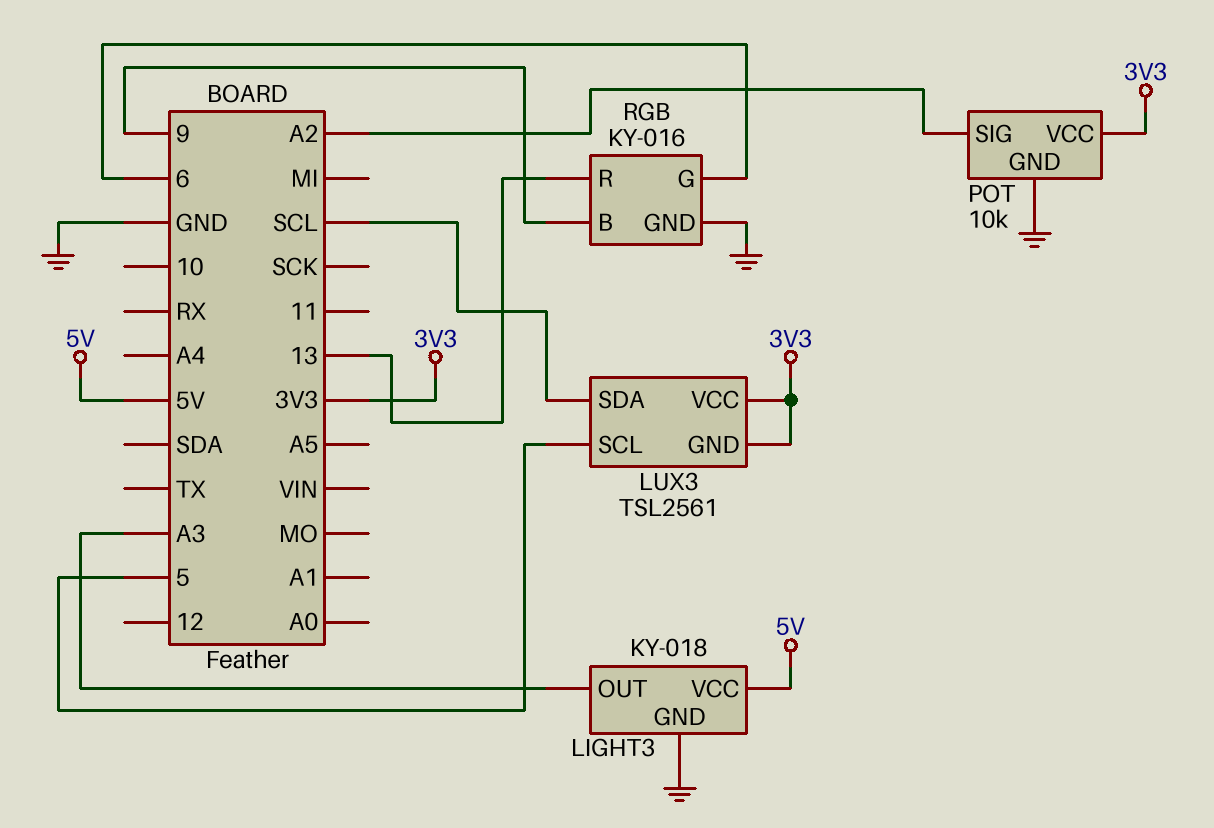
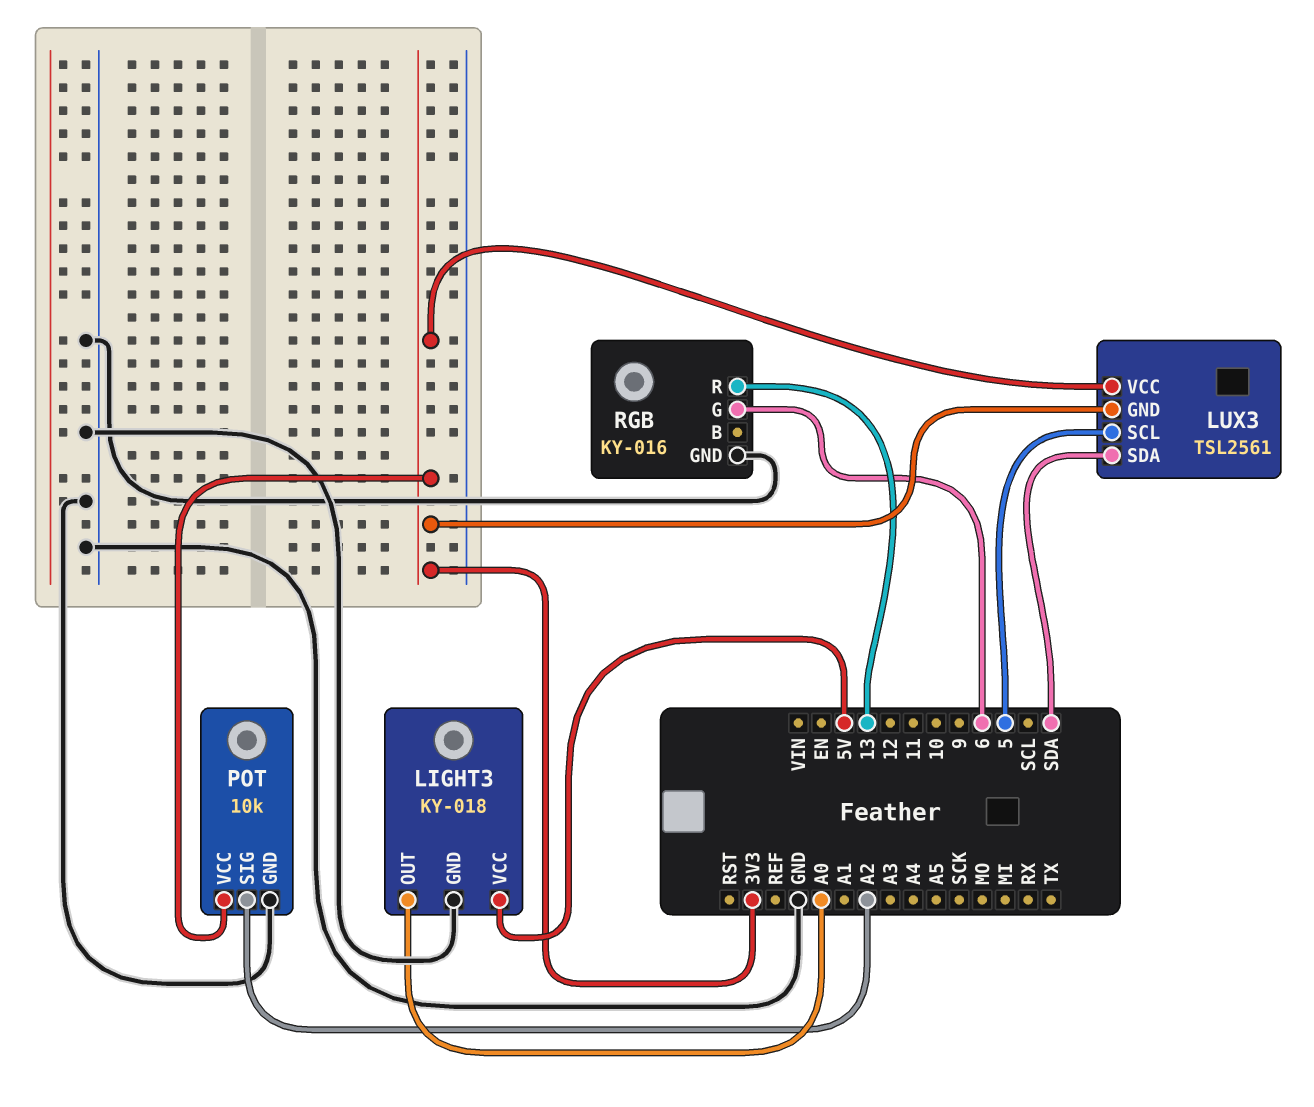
LIGHT3 pin OUT: A3 -> A0
LUX3 pin SDA: SCL -> SDA
RGB pin B: 9 -> none

